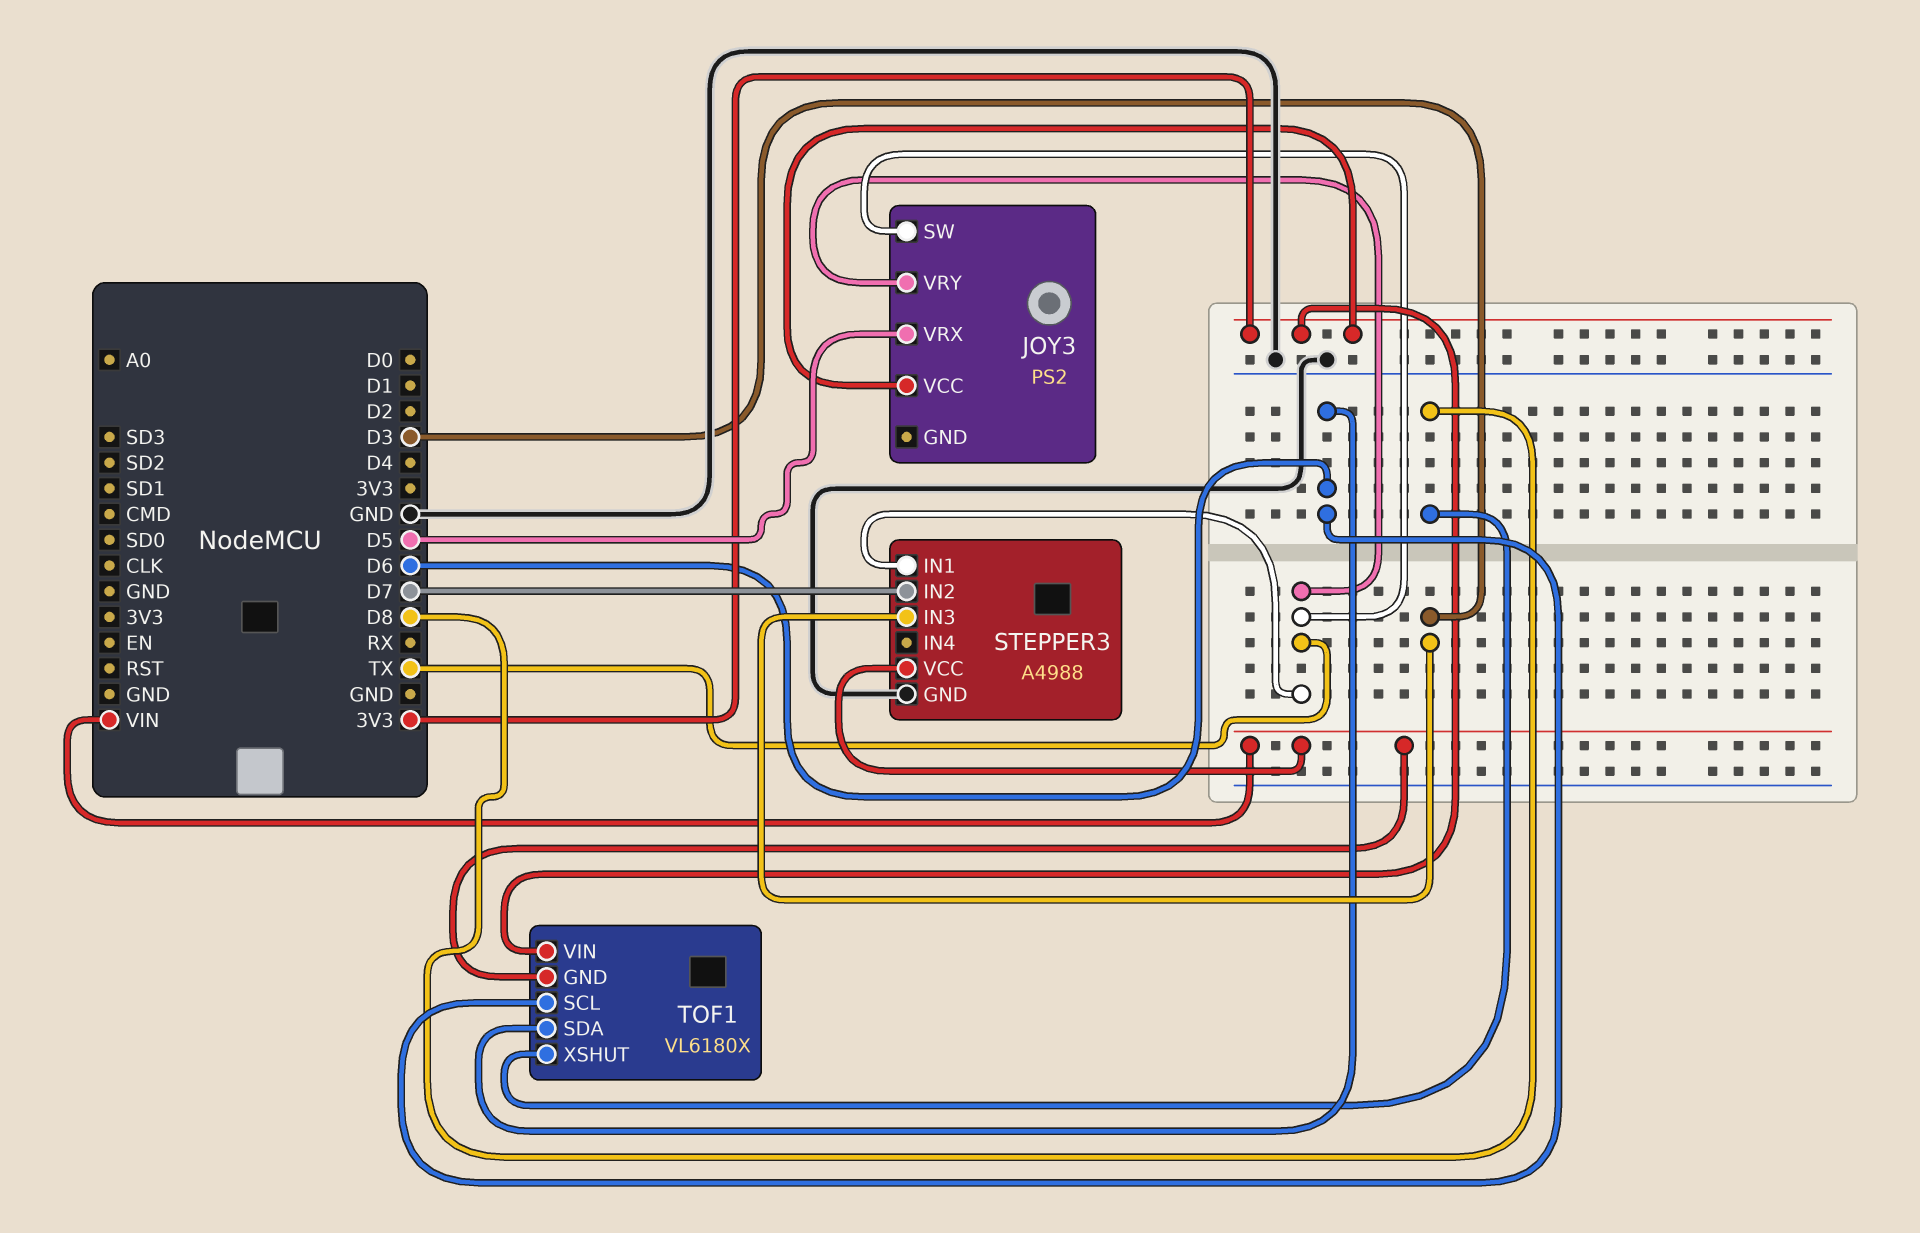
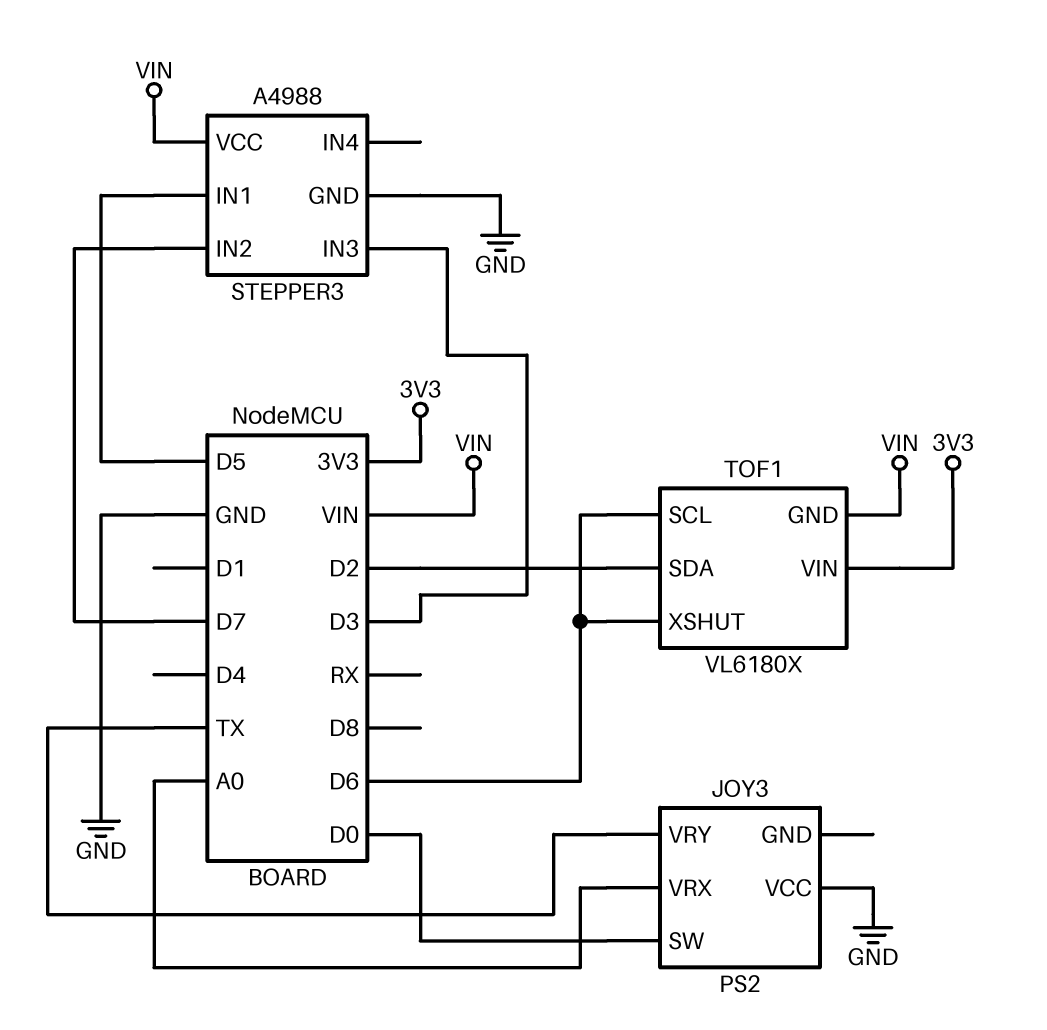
JOY3 pin SW: TX -> D0
JOY3 pin VCC: 3V3 -> GND
JOY3 pin VRX: D5 -> A0
STEPPER3 pin IN1: TX -> D5
TOF1 pin SDA: D6 -> D2
TOF1 pin XSHUT: D8 -> D6

